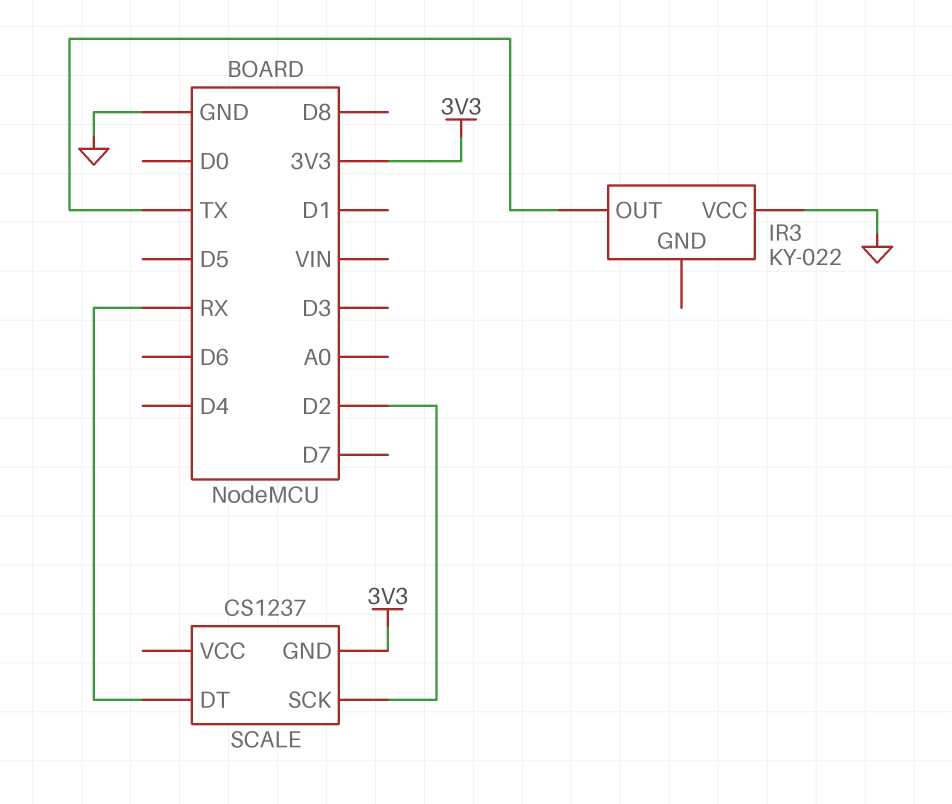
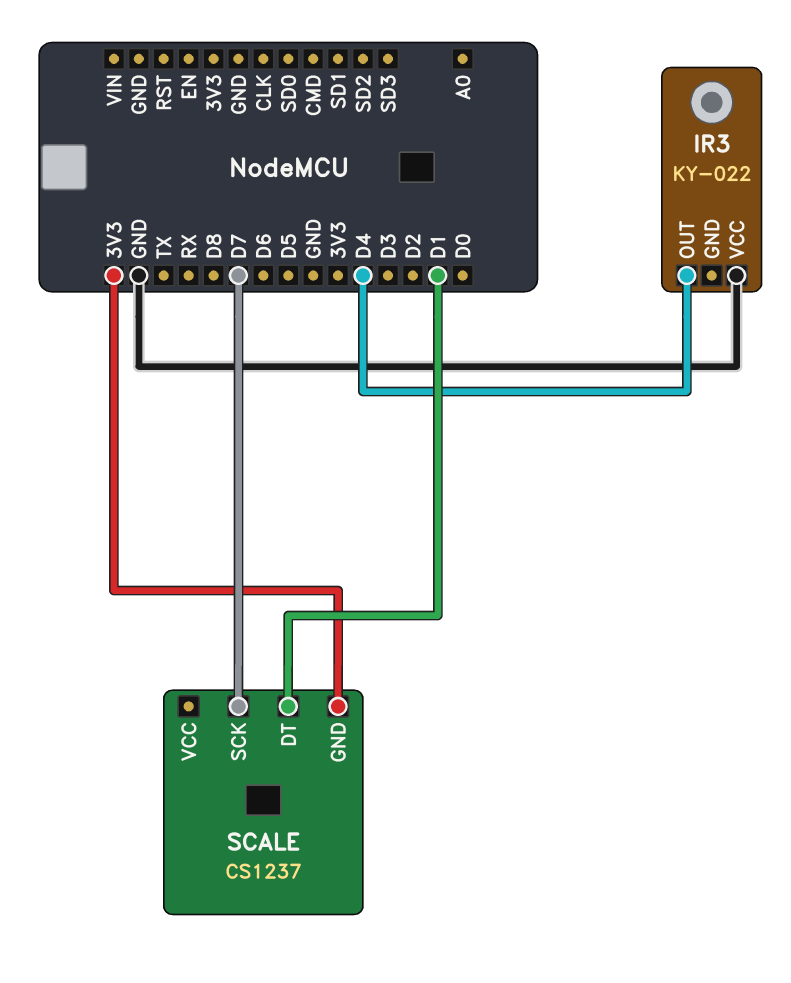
IR3 pin OUT: TX -> D4
SCALE pin DT: RX -> D1
SCALE pin SCK: D2 -> D7

